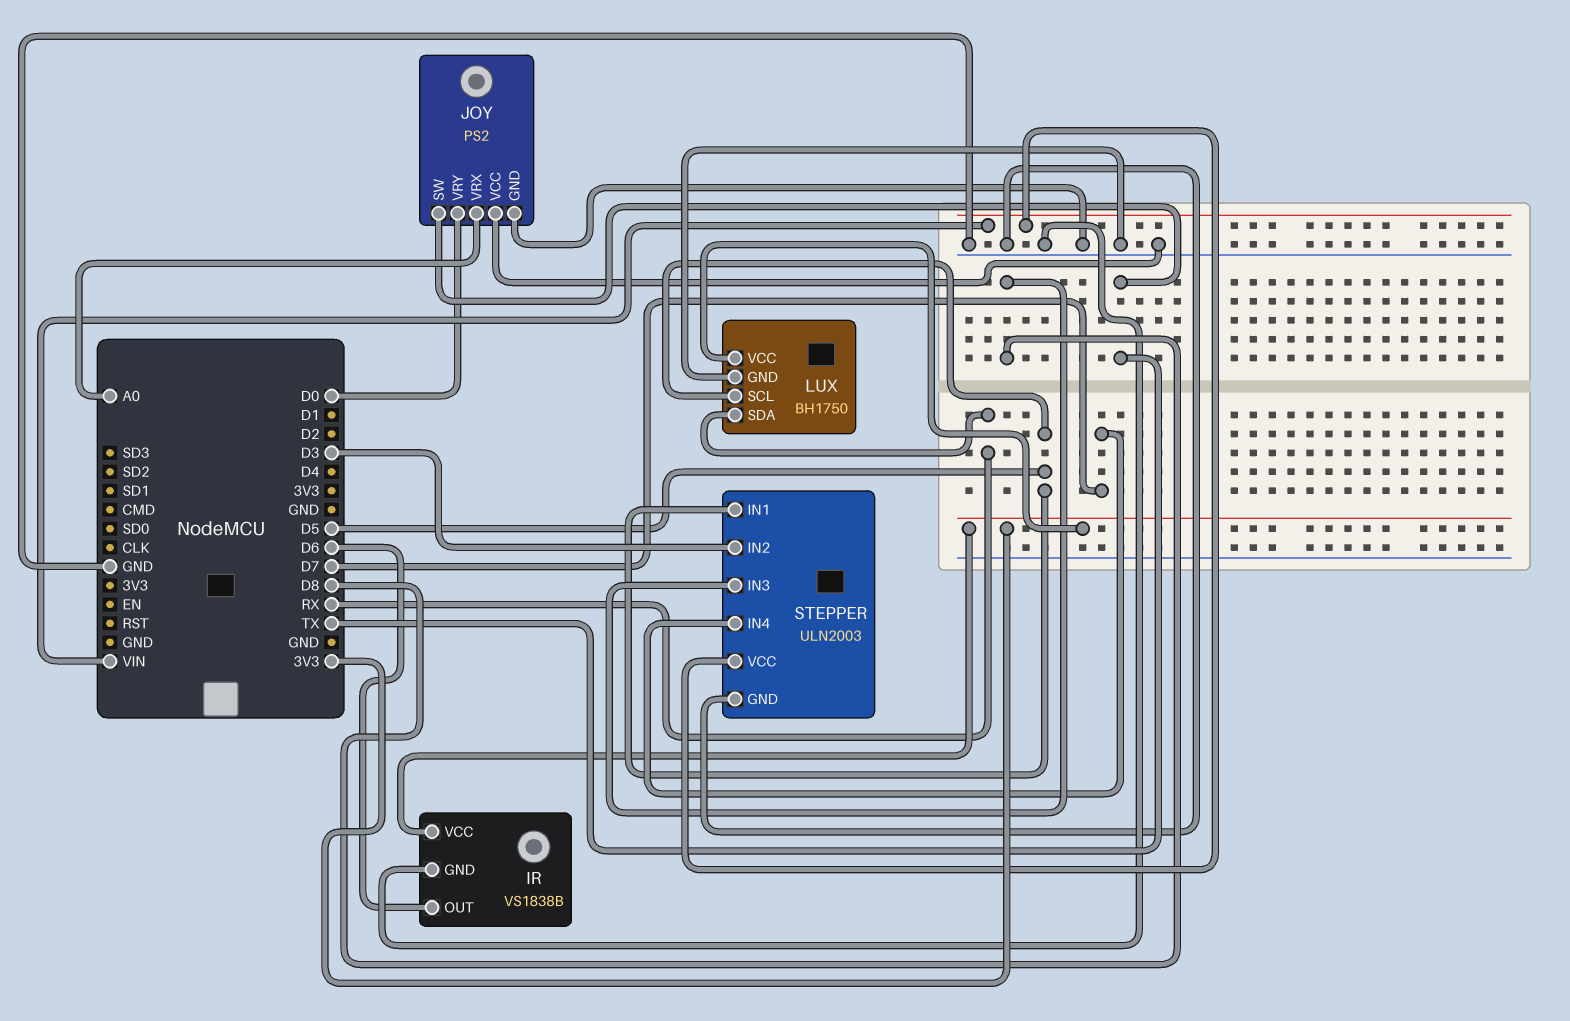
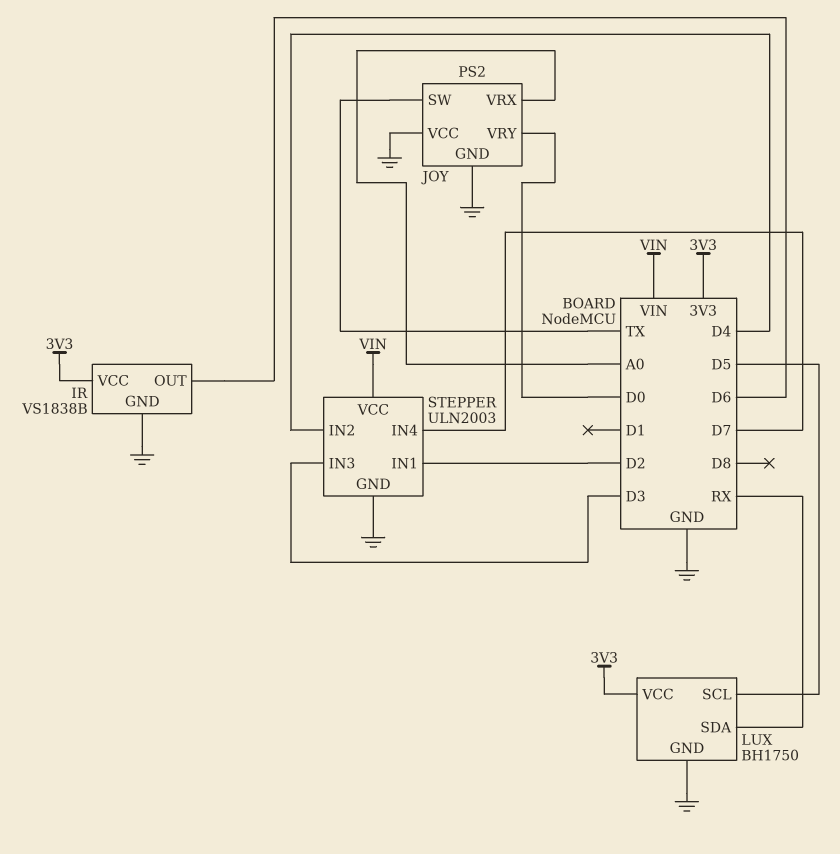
STEPPER pin IN1: D5 -> D2
STEPPER pin IN2: D3 -> D4
STEPPER pin IN3: D8 -> D3

